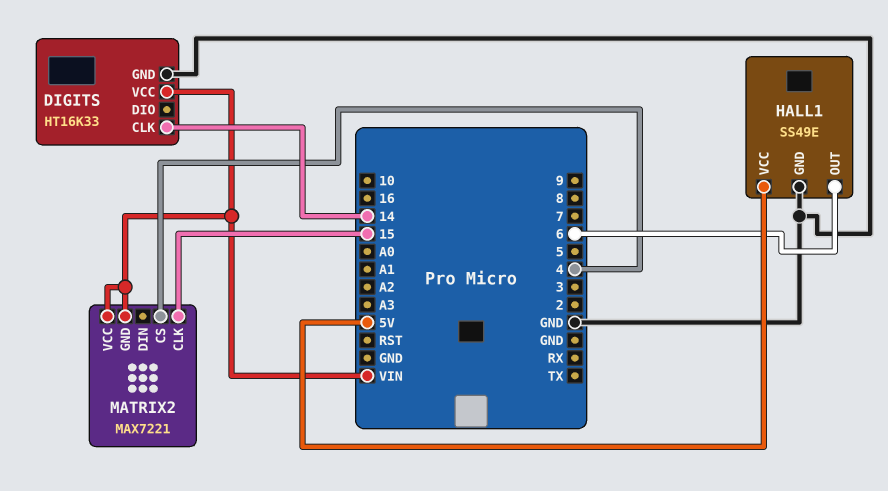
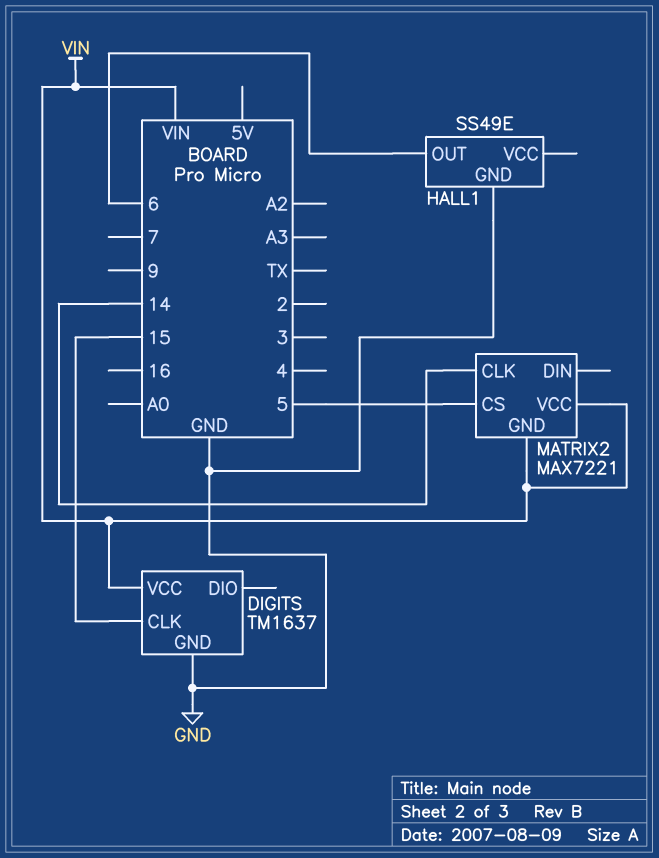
DIGITS: HT16K33 -> TM1637
DIGITS pin CLK: 14 -> 15
HALL1 pin VCC: 5V -> none
MATRIX2 pin CLK: 15 -> 14
MATRIX2 pin CS: 4 -> 5

